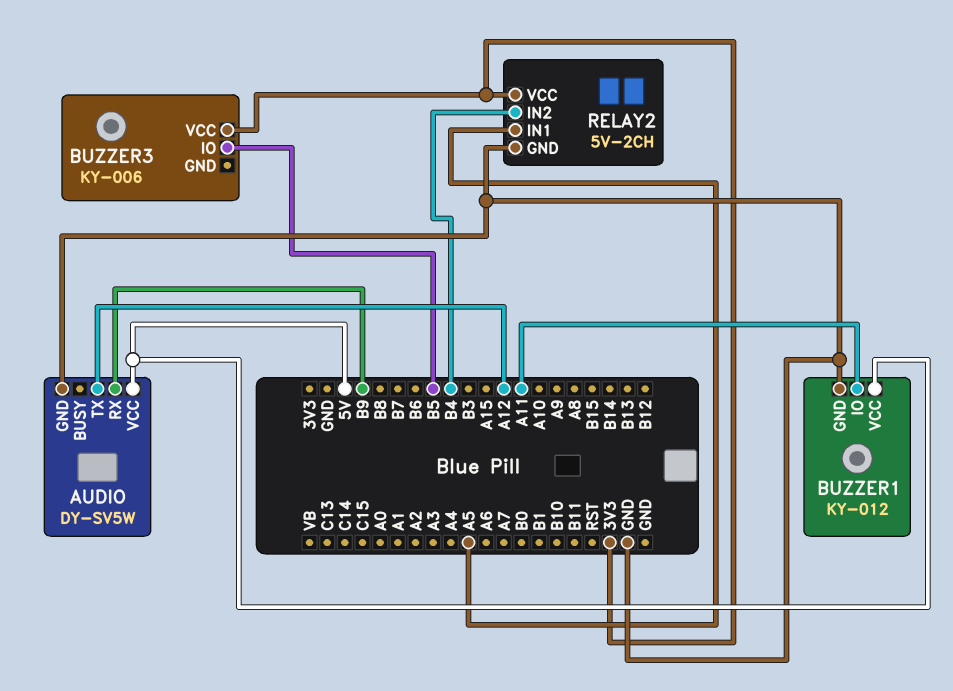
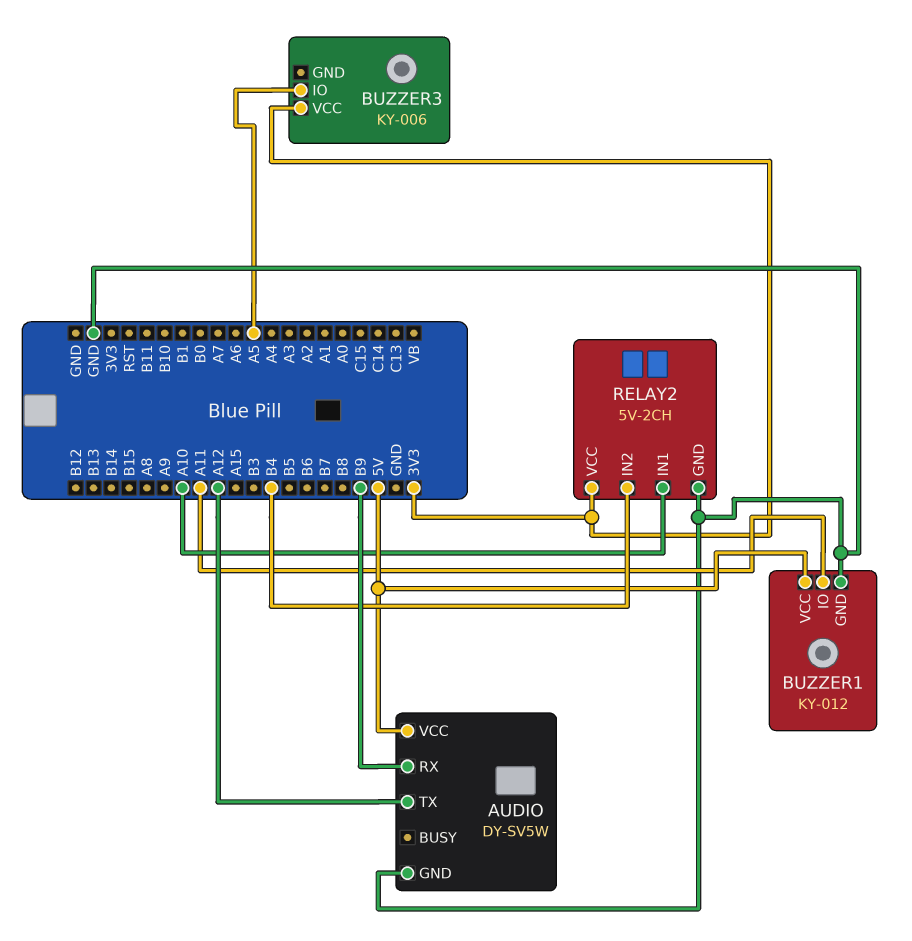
BUZZER3 pin IO: B5 -> A5
RELAY2 pin IN1: A5 -> A10

